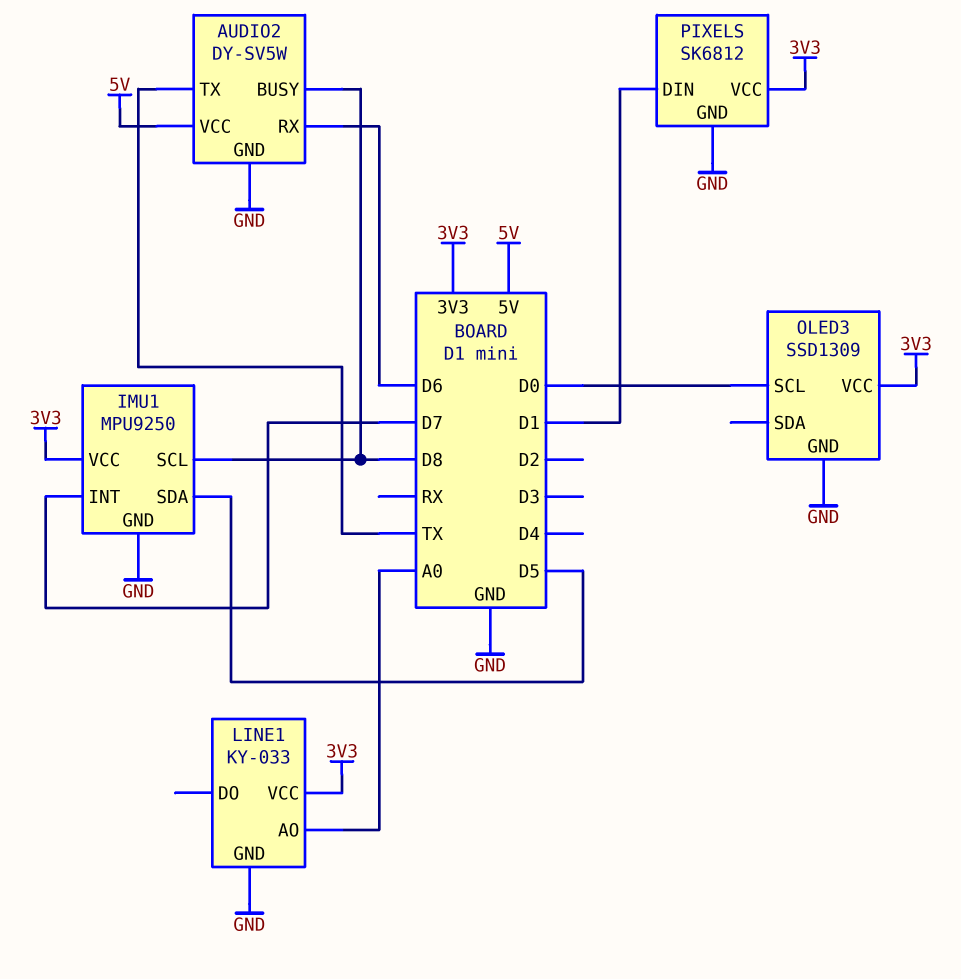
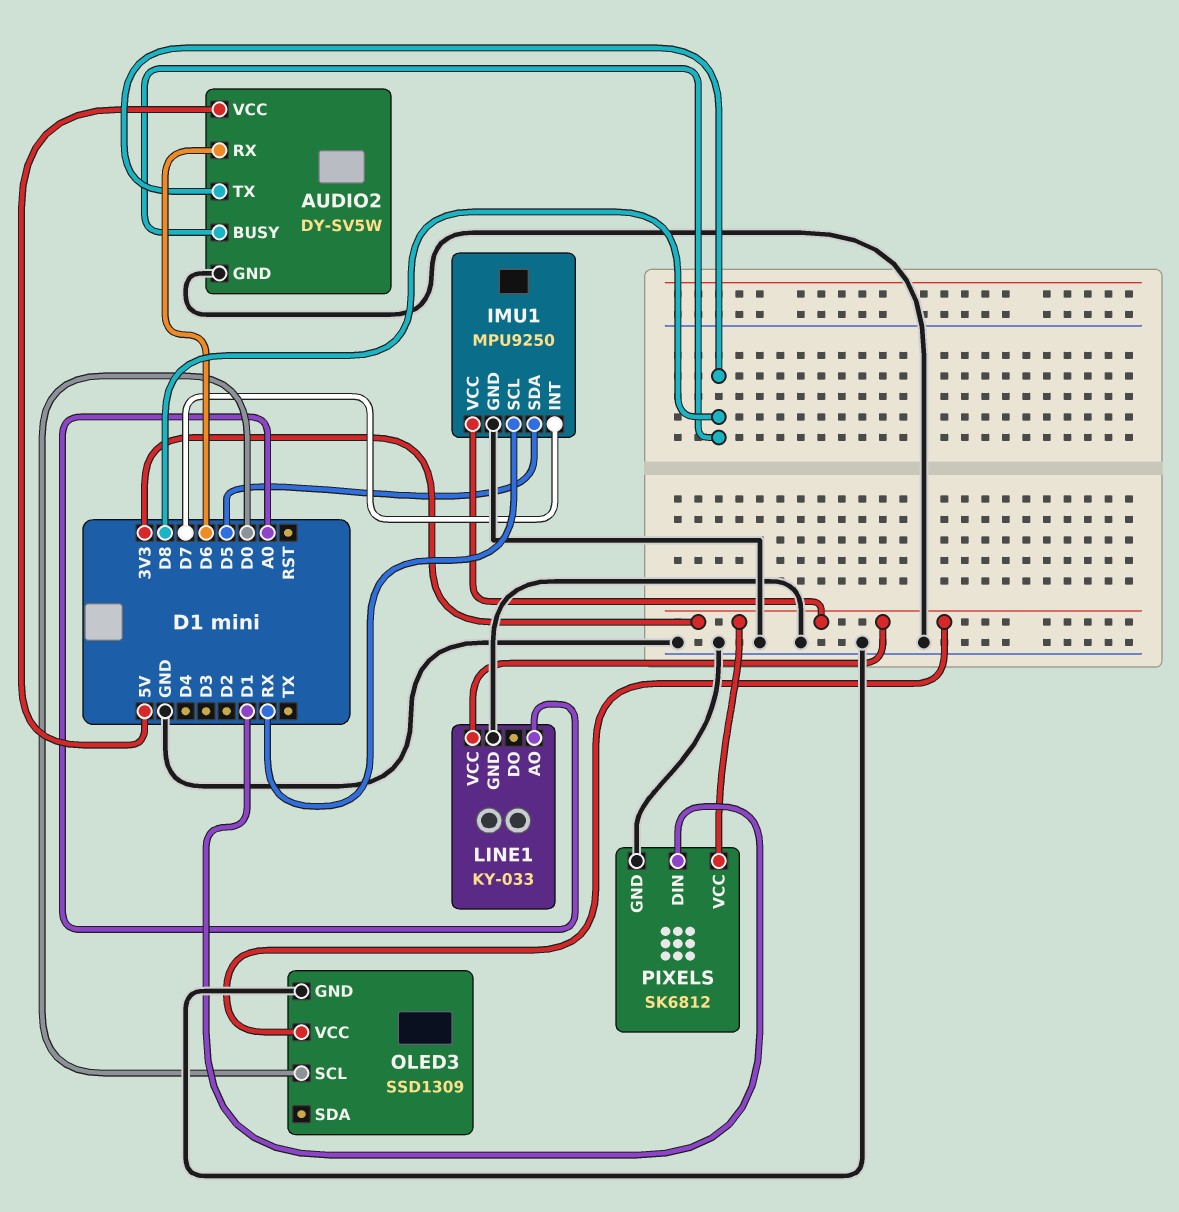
AUDIO2 pin TX: TX -> D8
IMU1 pin SCL: D8 -> RX

